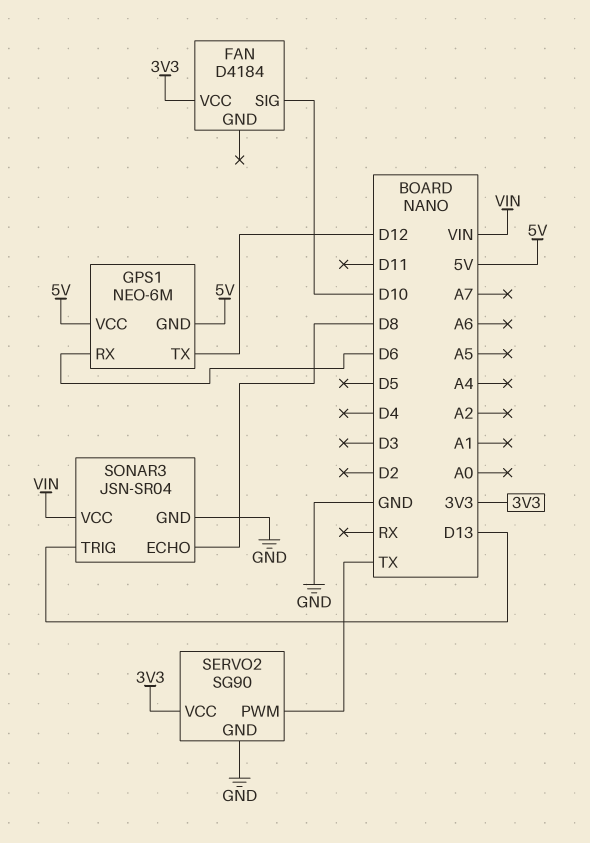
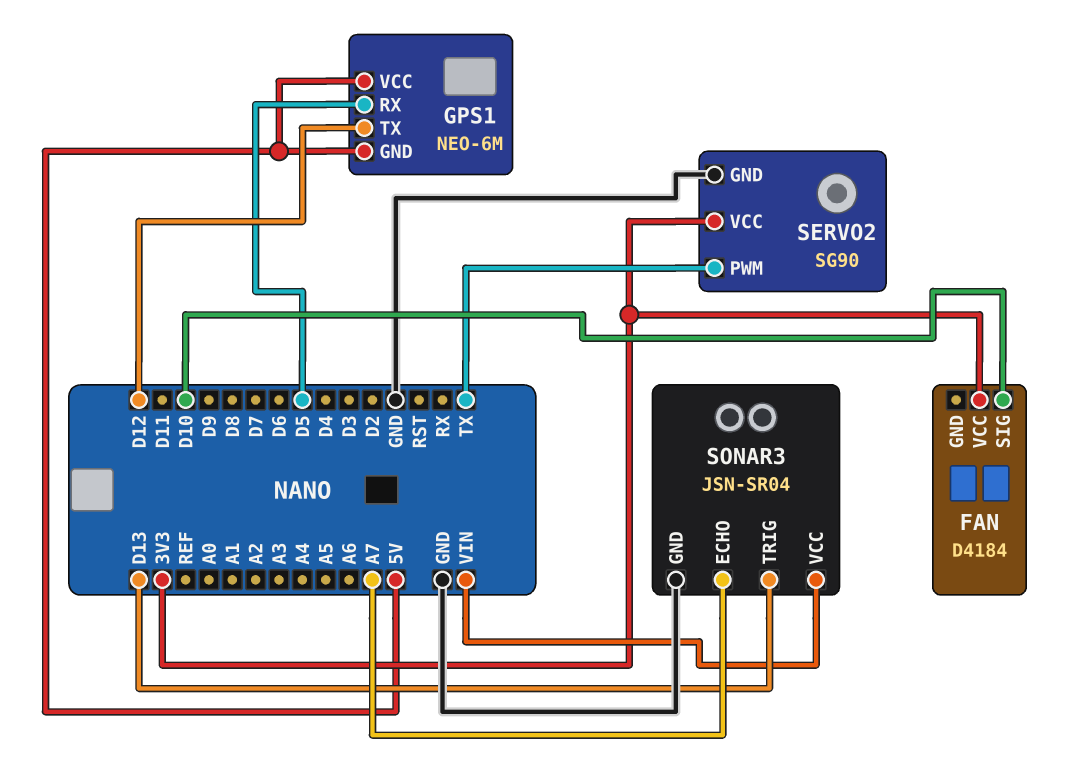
GPS1 pin RX: D6 -> D5
SONAR3 pin ECHO: D8 -> A7

